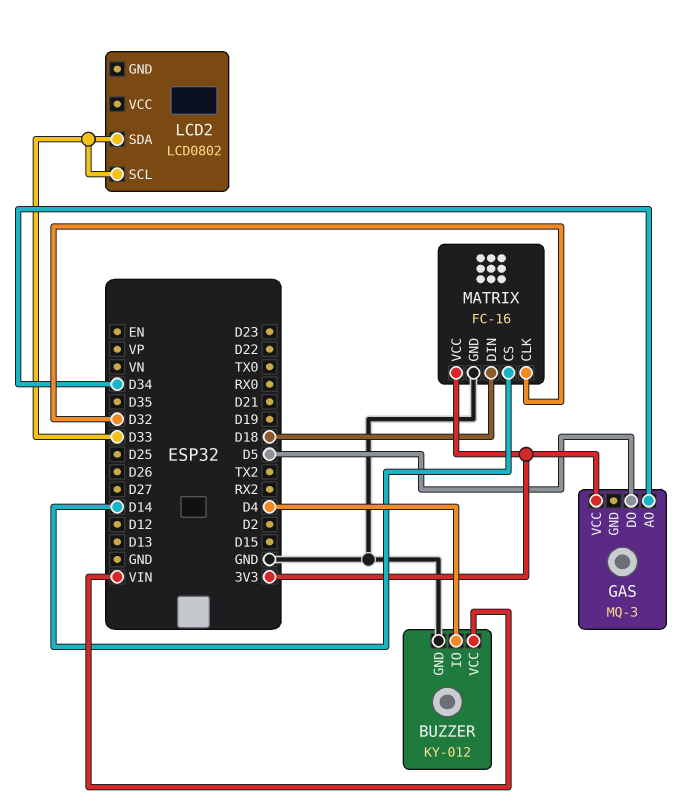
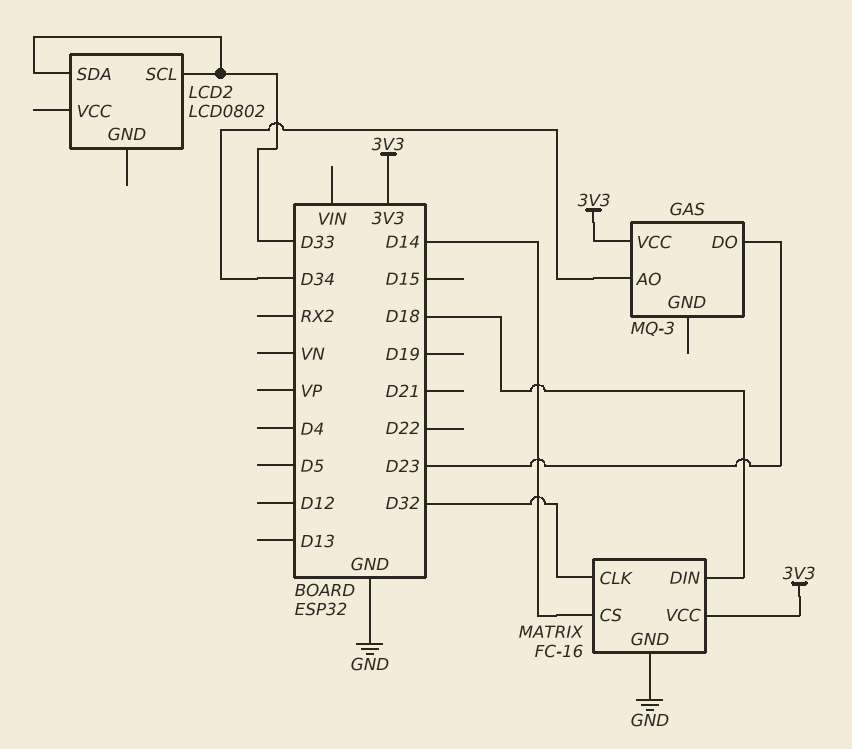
BUZZER: KY-012 -> none
BUZZER pin GND: GND -> none
BUZZER pin IO: D4 -> none
BUZZER pin VCC: VIN -> none
GAS pin DO: D5 -> D23

